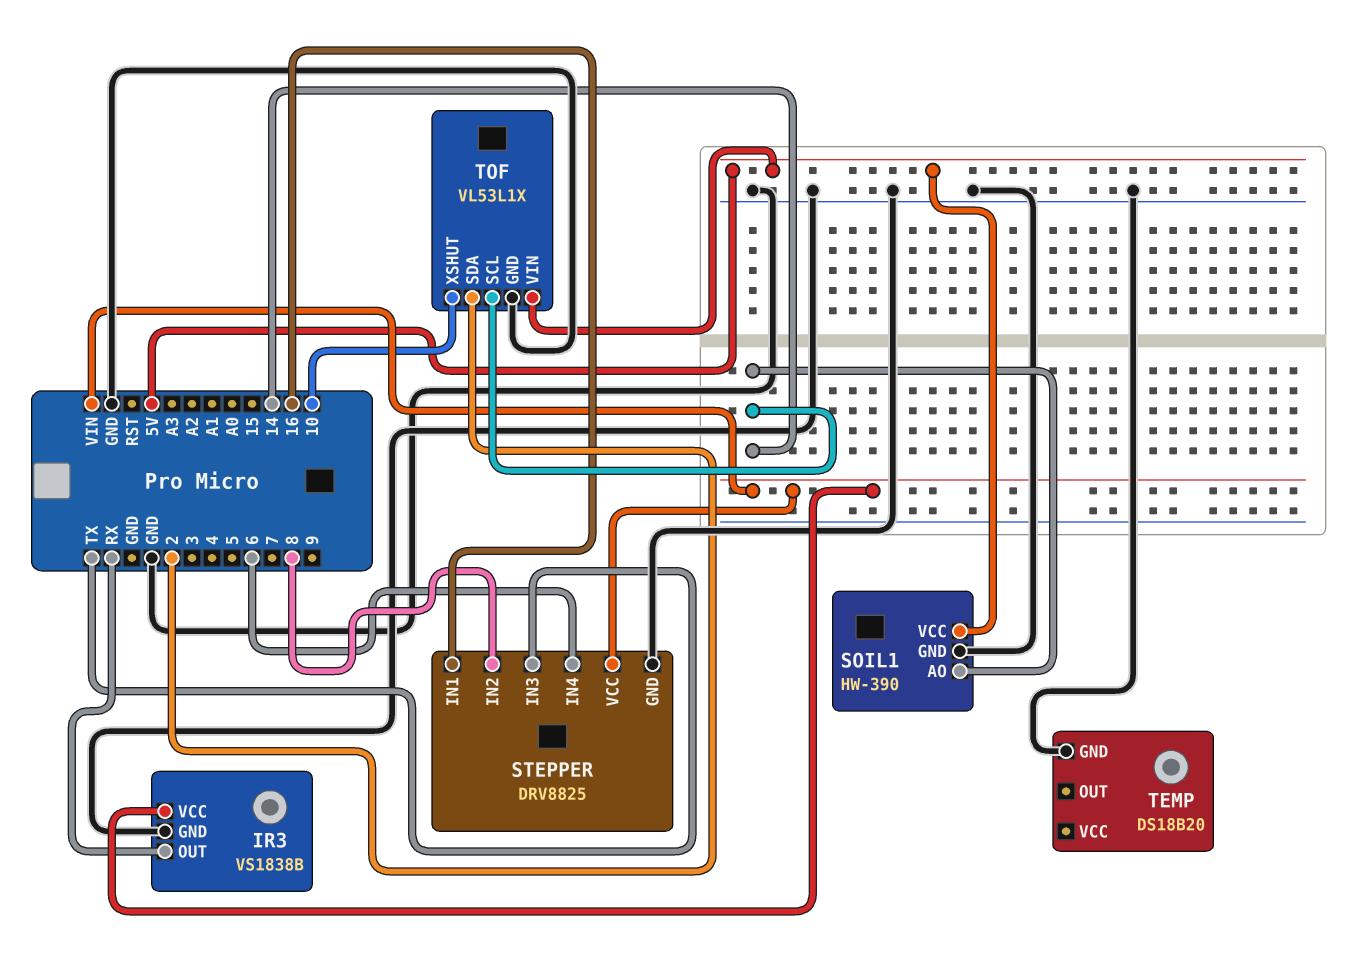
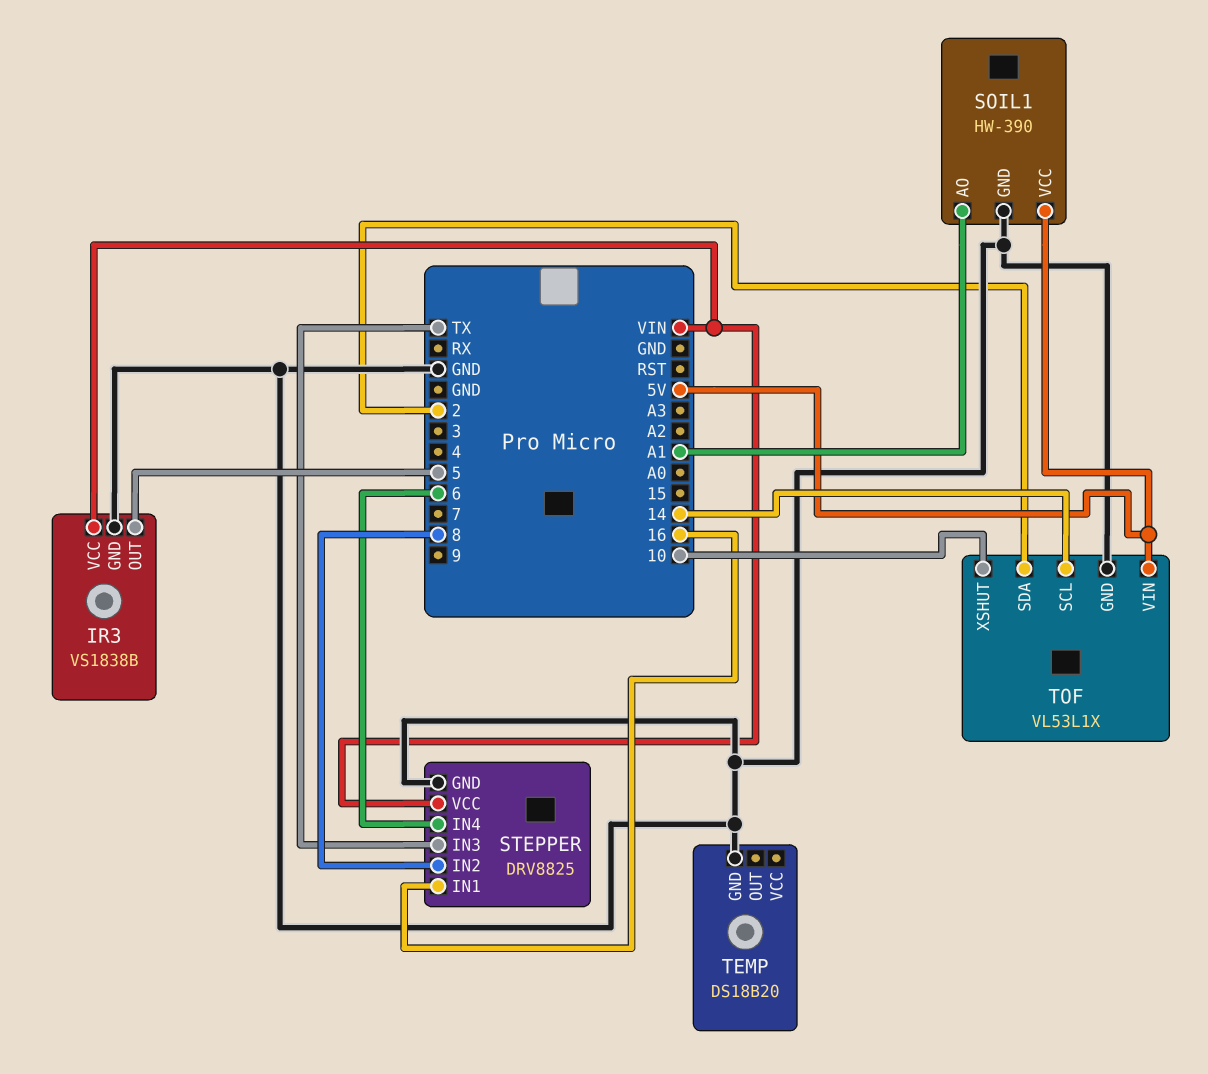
IR3 pin OUT: RX -> 5
SOIL1 pin AO: 14 -> A1

